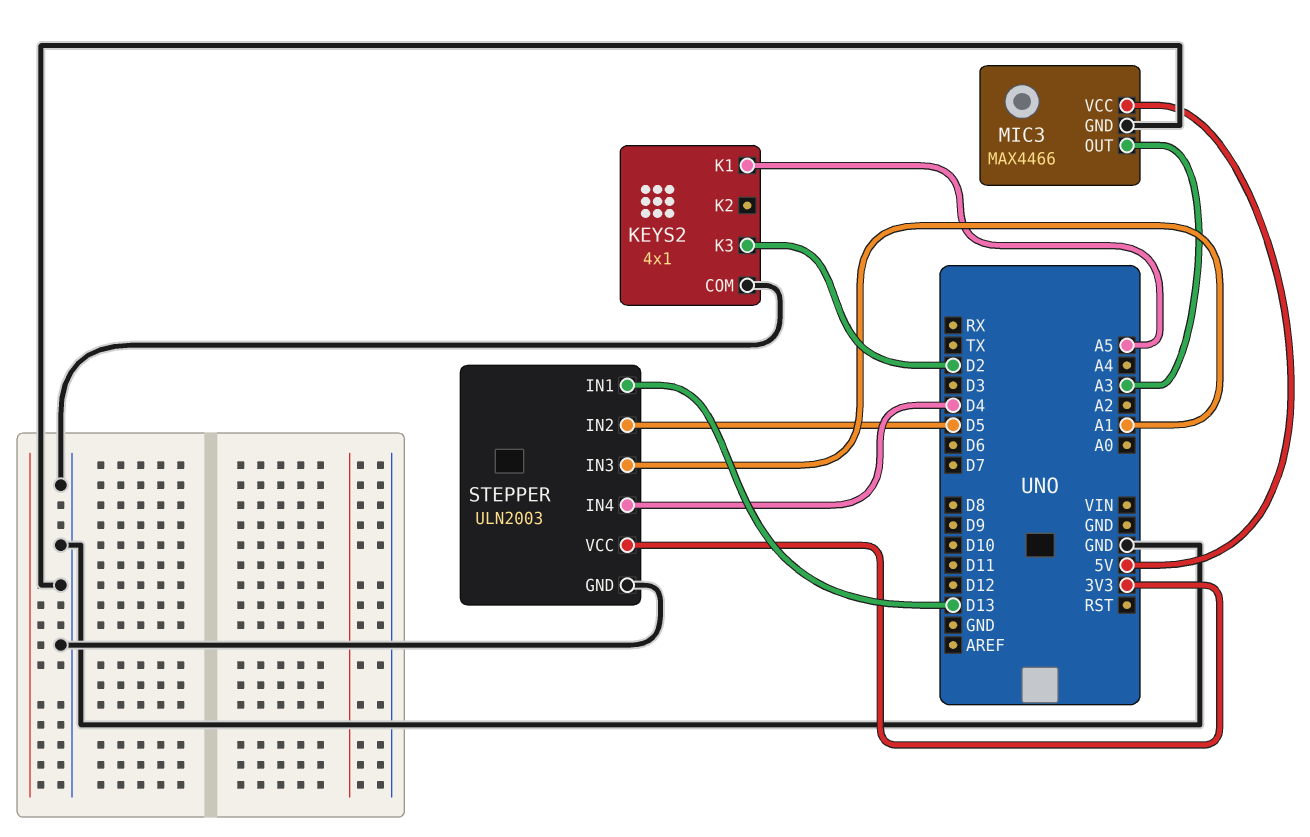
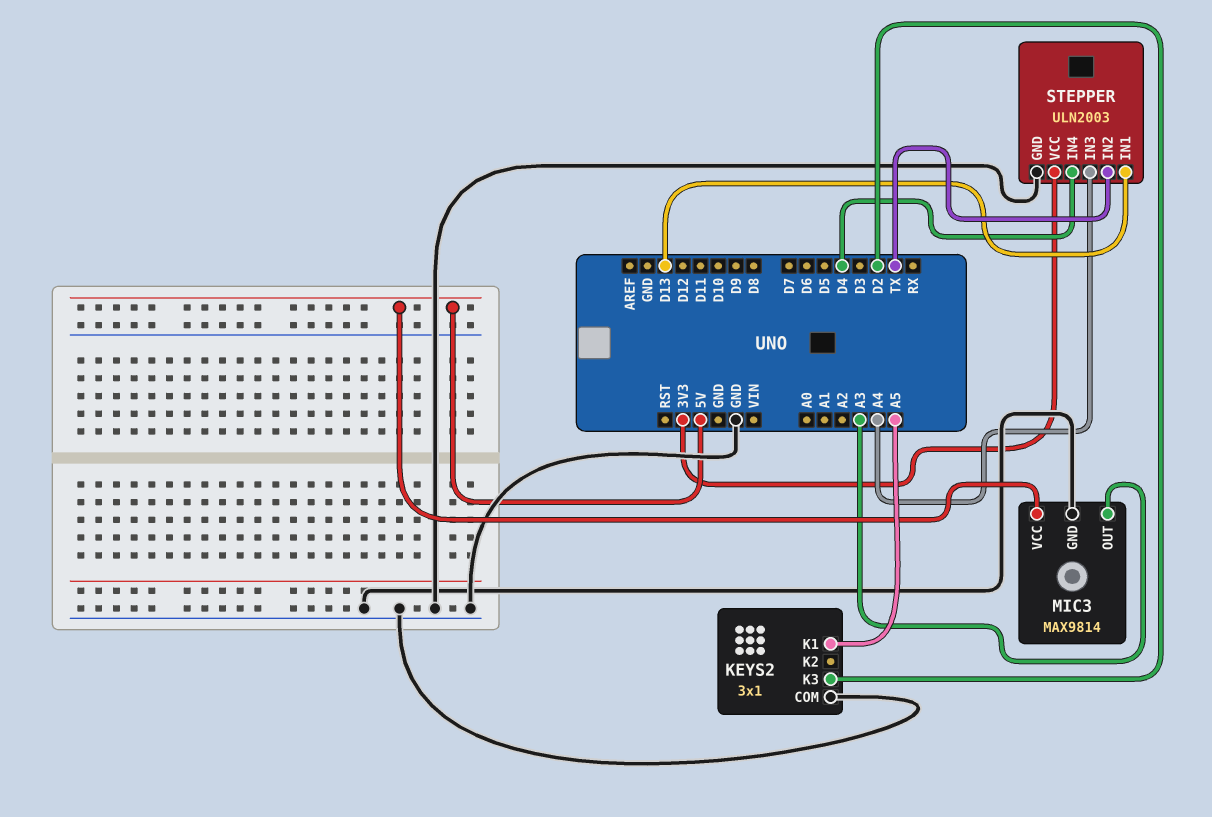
KEYS2: 4x1 -> 3x1
MIC3: MAX4466 -> MAX9814
STEPPER pin IN2: D5 -> TX
STEPPER pin IN3: A1 -> A4

